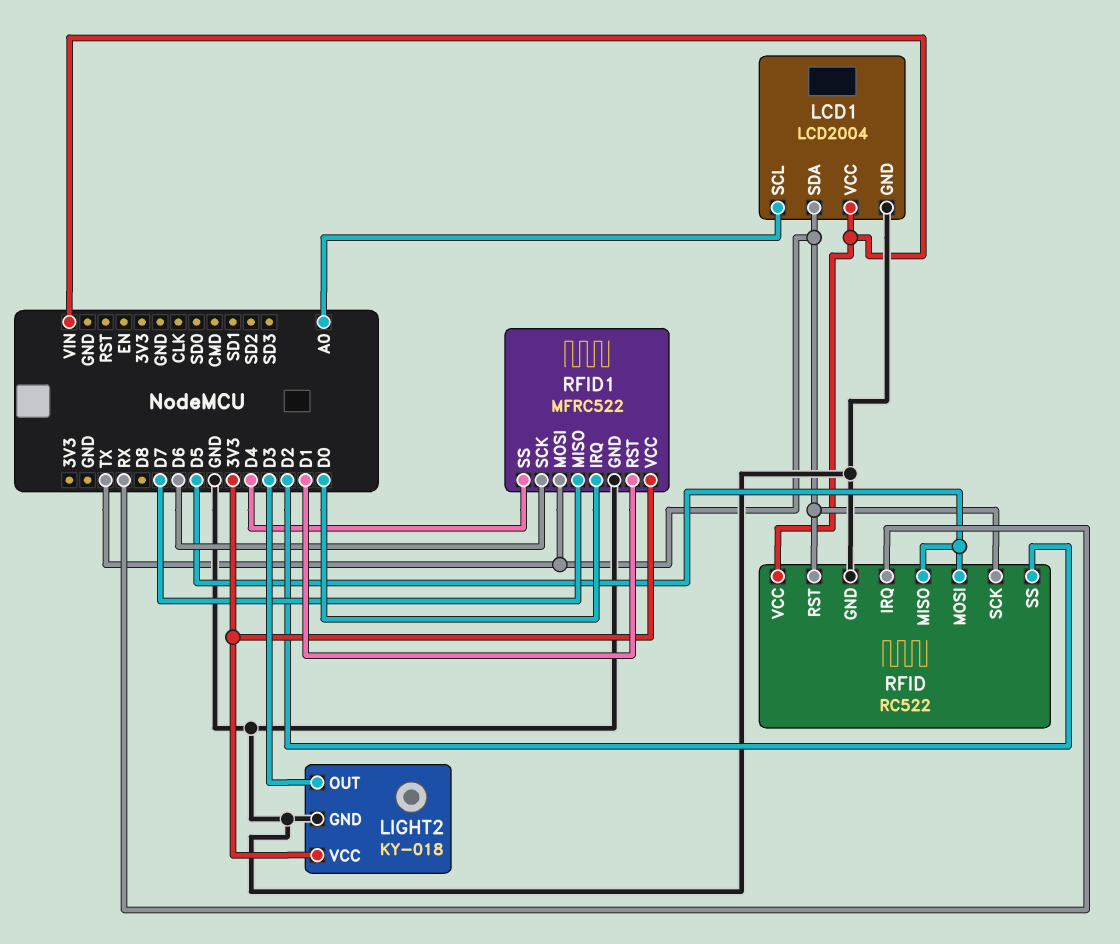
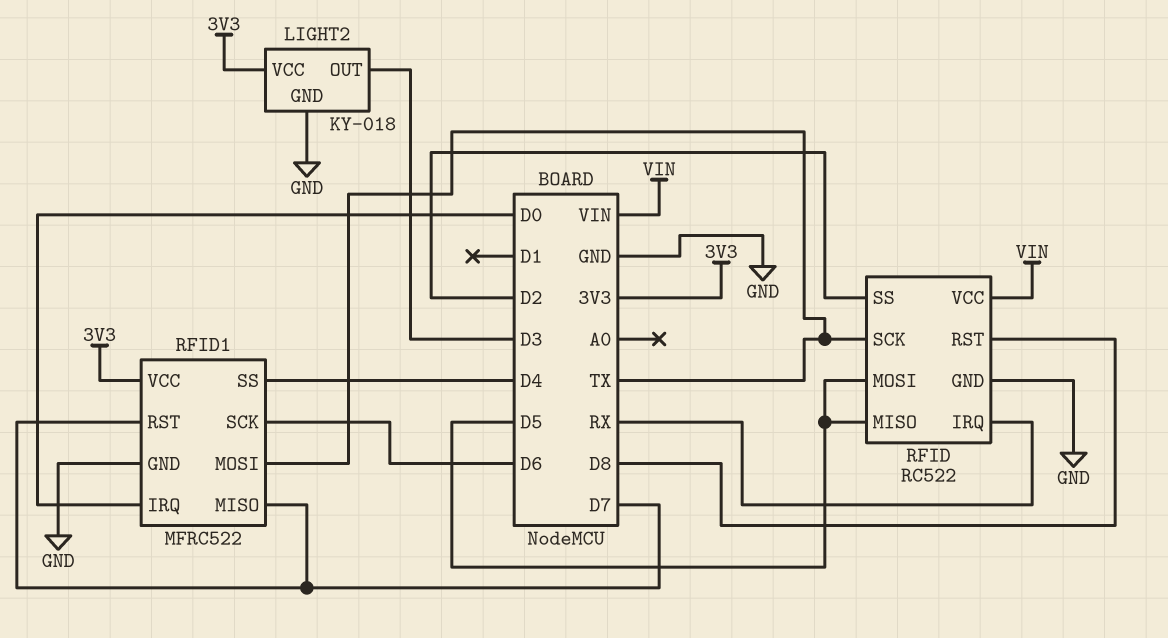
LCD1: LCD2004 -> none
LCD1 pin GND: GND -> none
LCD1 pin SCL: A0 -> none
LCD1 pin SDA: TX -> none
LCD1 pin VCC: VIN -> none
RFID pin RST: TX -> D8
RFID1 pin RST: D1 -> D7

